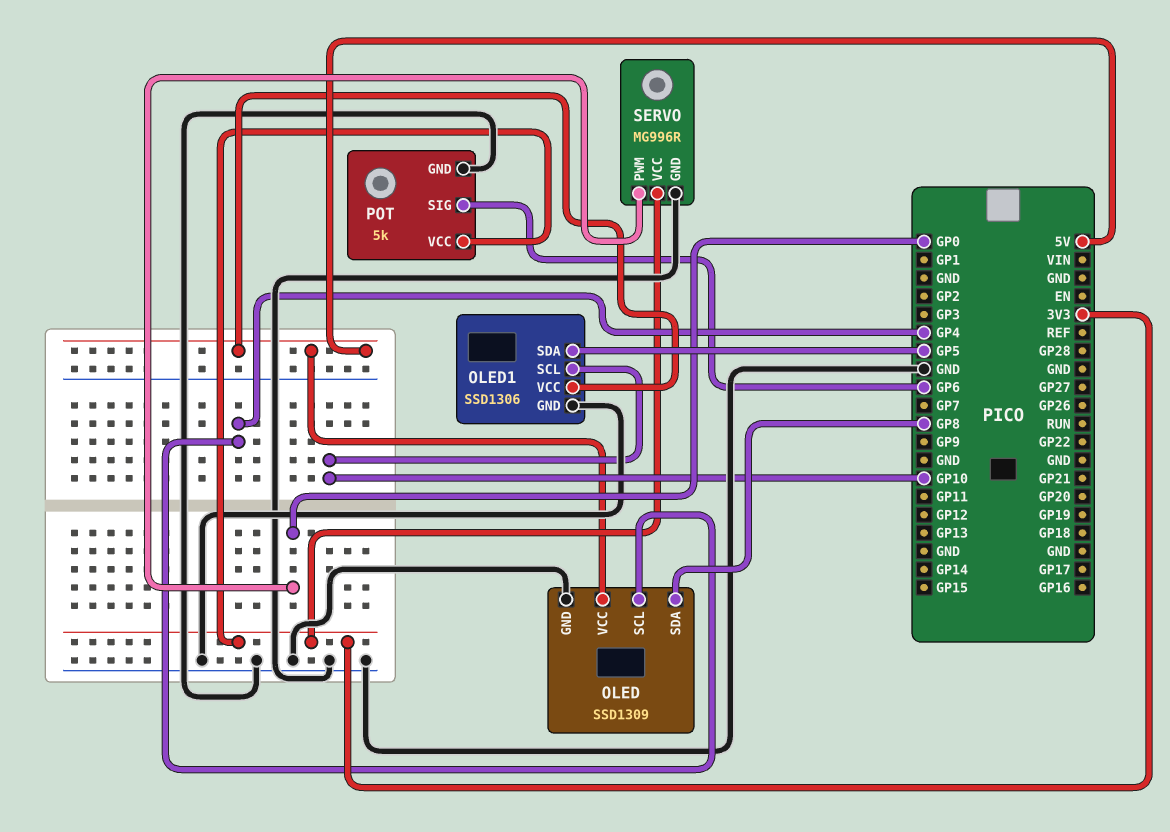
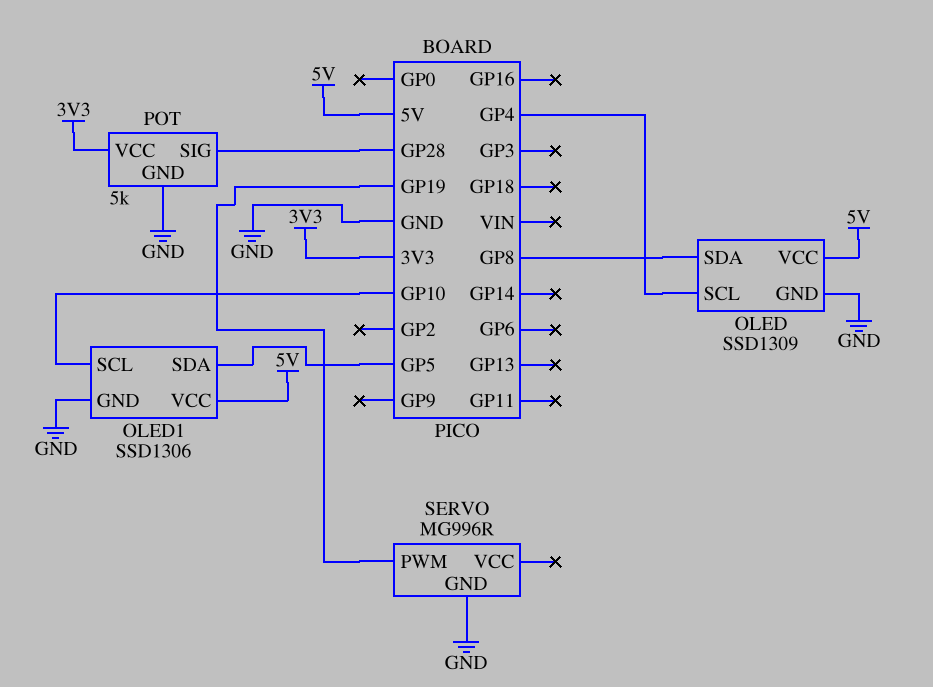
POT pin SIG: GP6 -> GP28
SERVO pin PWM: GP0 -> GP19
SERVO pin VCC: 3V3 -> none

